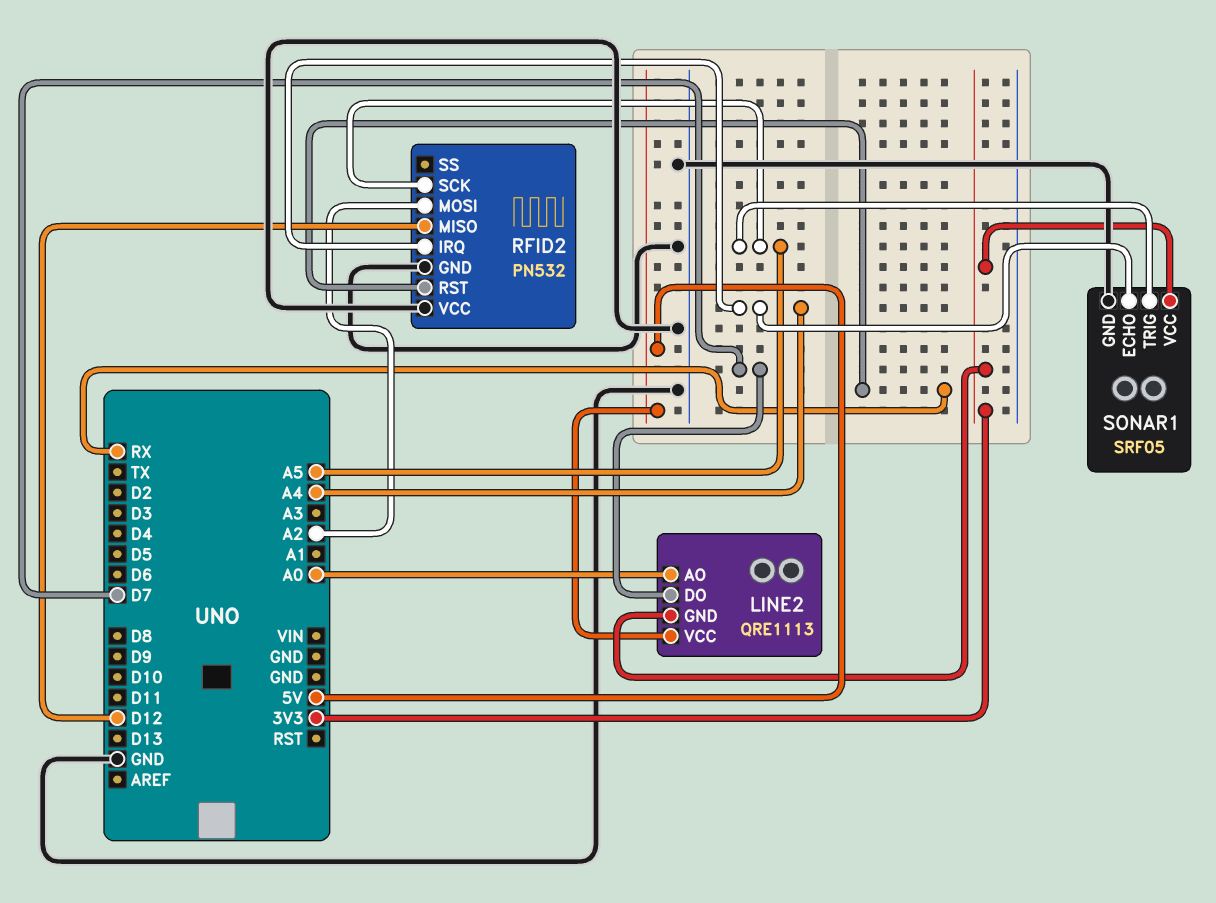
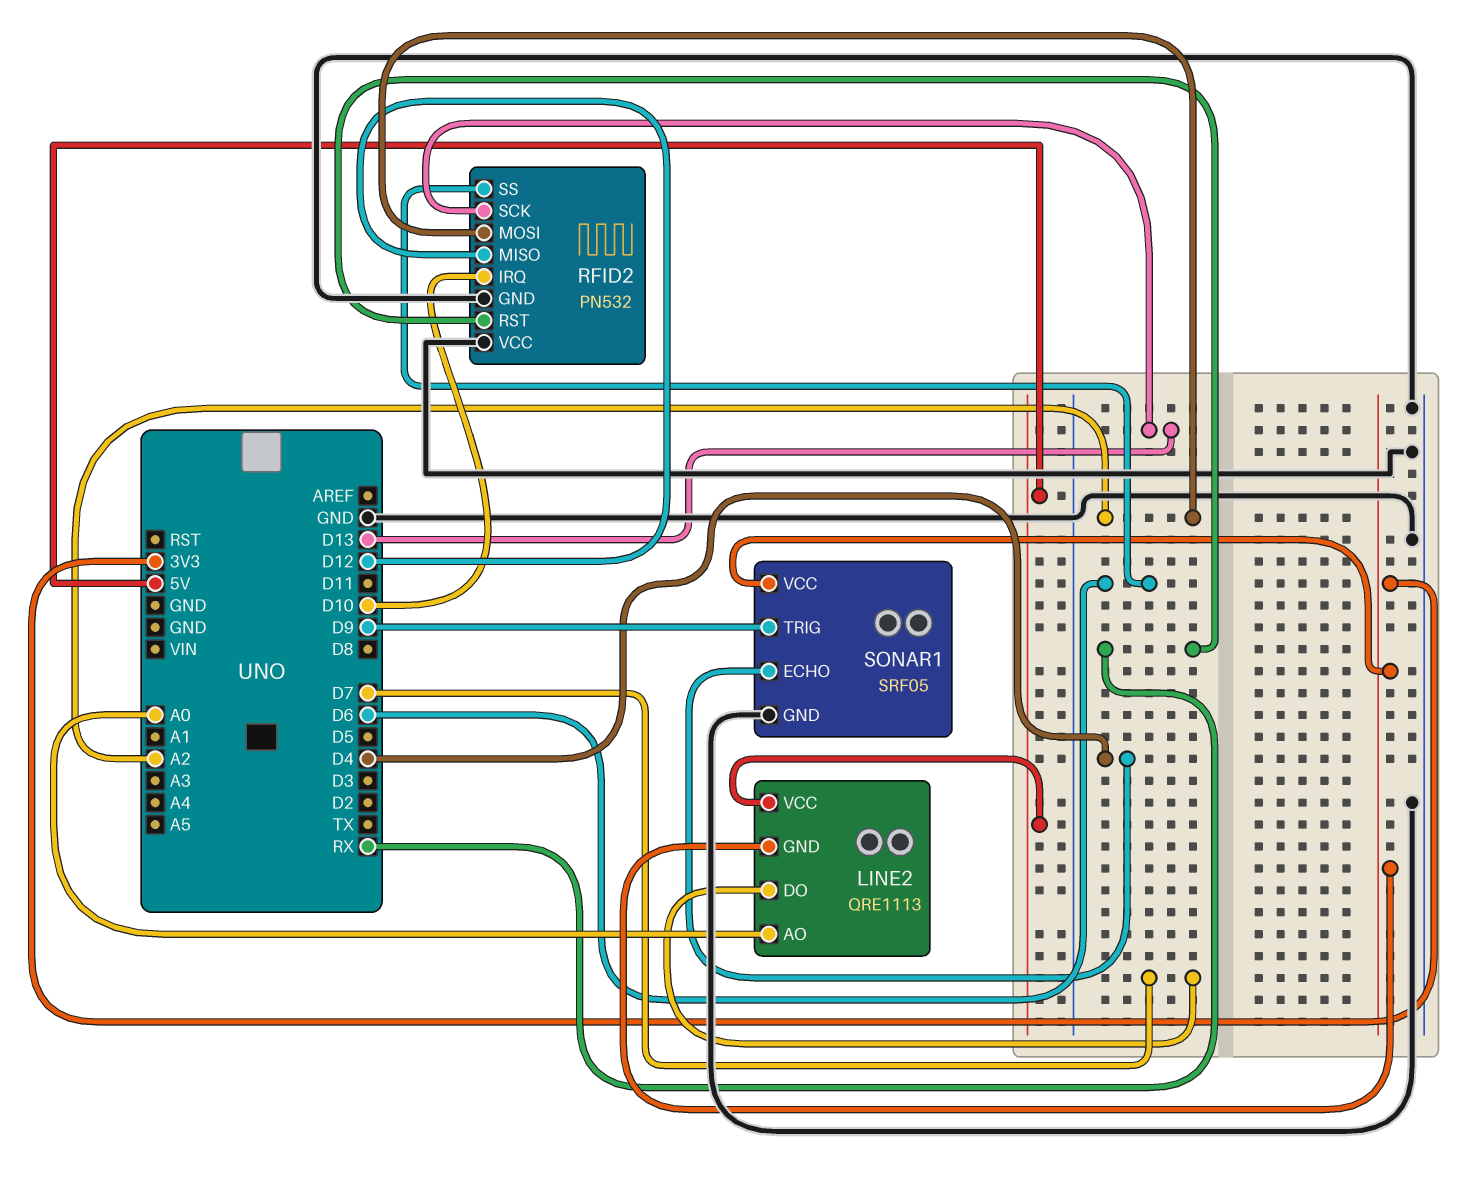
RFID2 pin IRQ: A4 -> D10
RFID2 pin SCK: A5 -> D13
RFID2 pin SS: none -> D6
SONAR1 pin ECHO: A4 -> D4
SONAR1 pin TRIG: A5 -> D9

